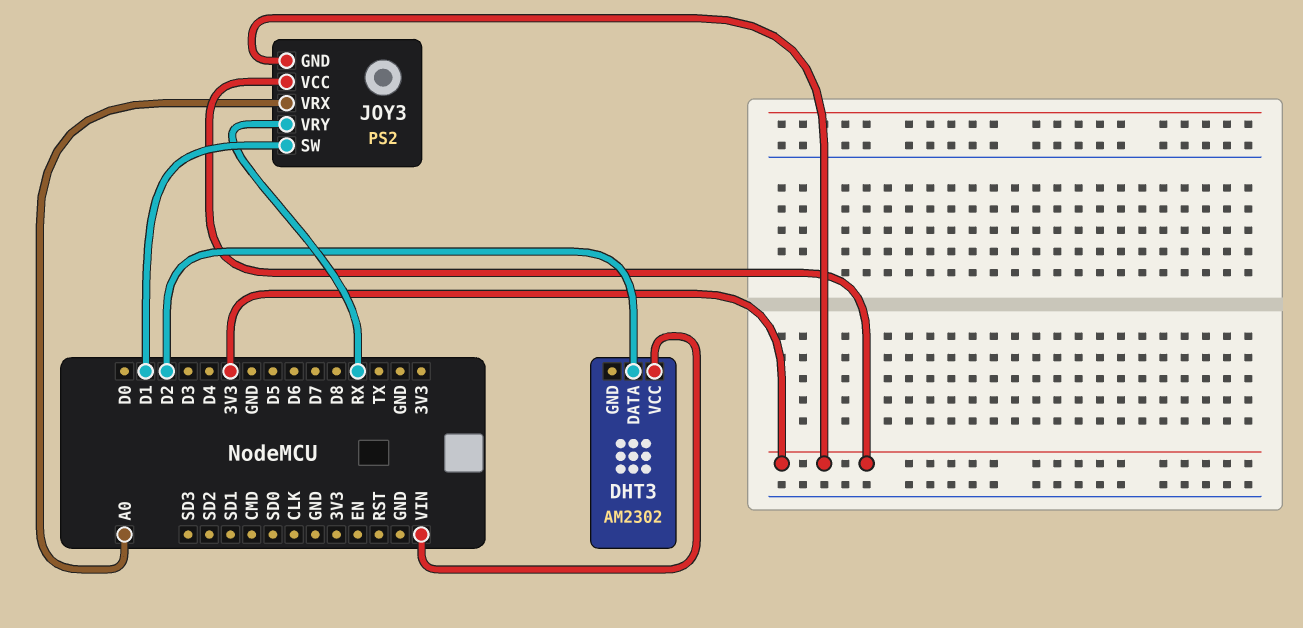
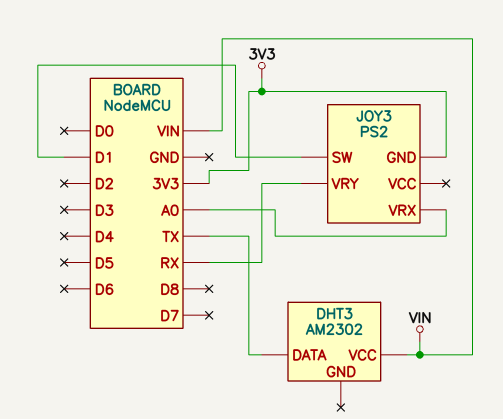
DHT3 pin DATA: D2 -> TX
JOY3 pin VCC: 3V3 -> none

